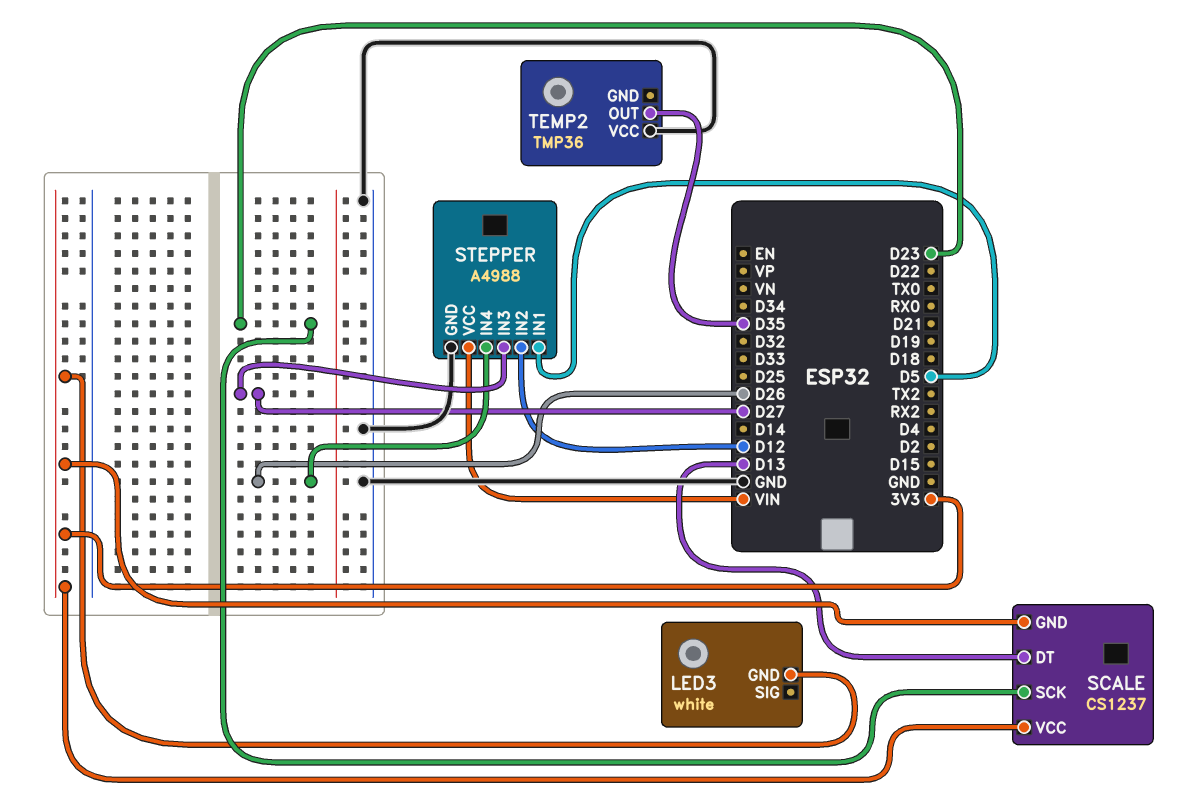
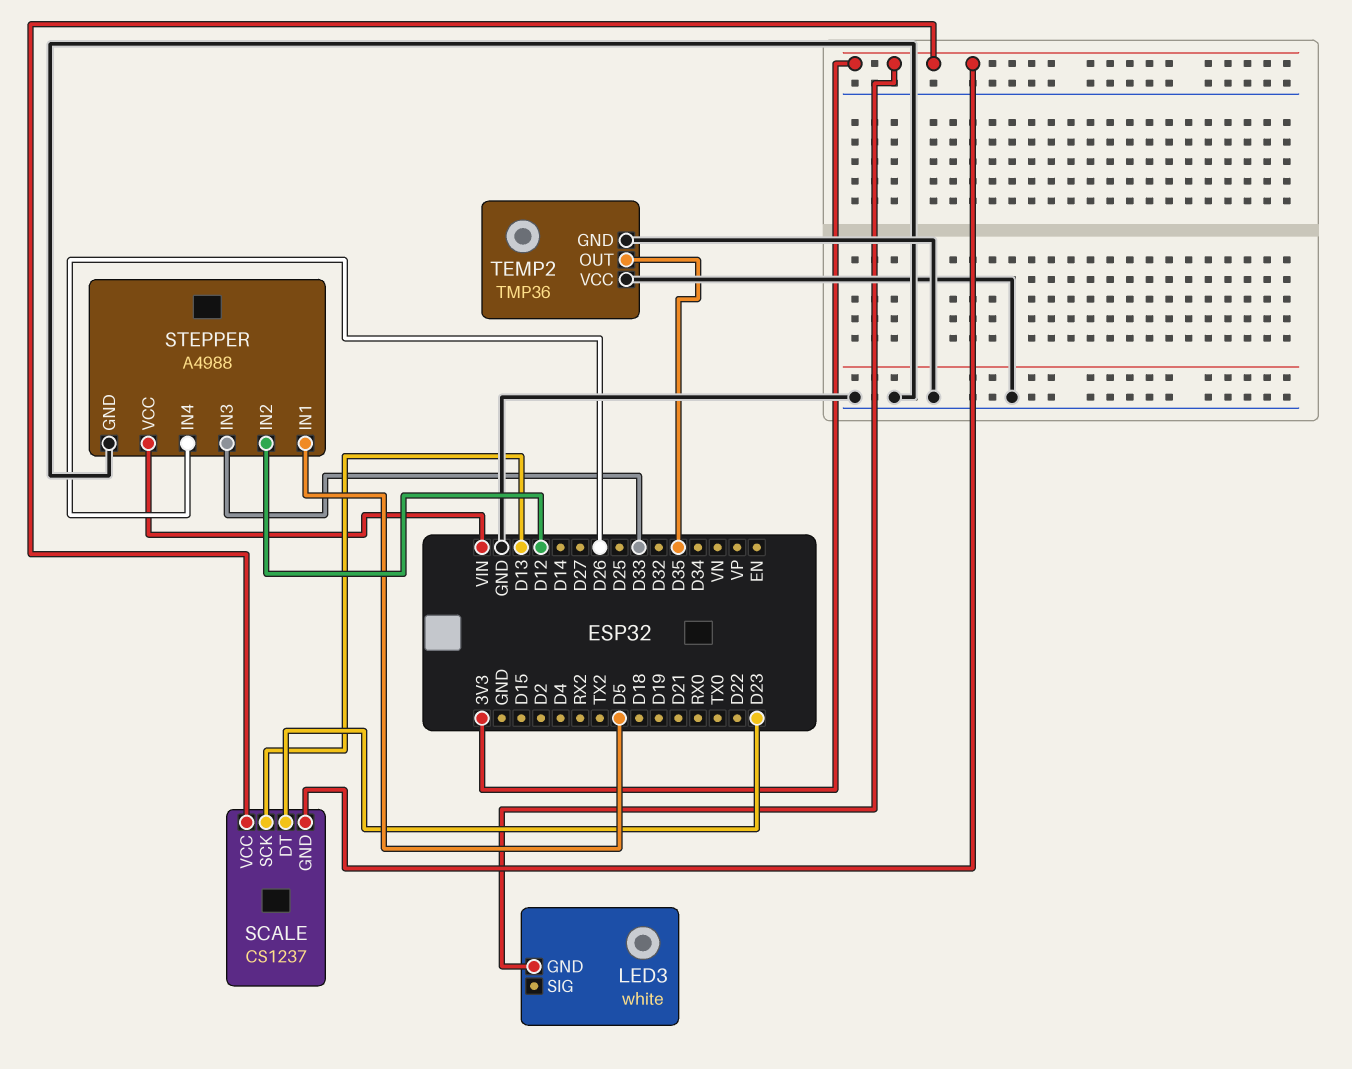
SCALE pin DT: D13 -> D23
SCALE pin SCK: D23 -> D13
STEPPER pin IN3: D27 -> D33
TEMP2 pin GND: none -> GND

